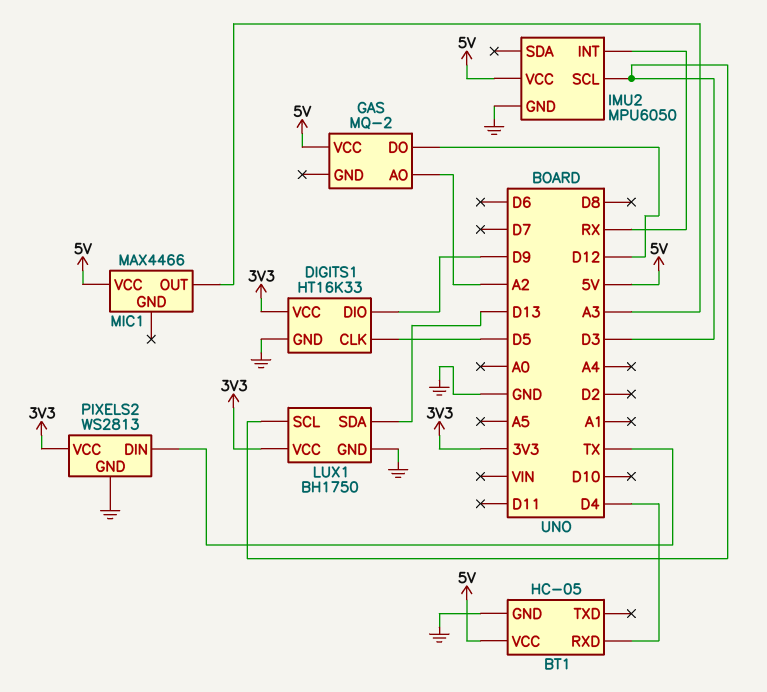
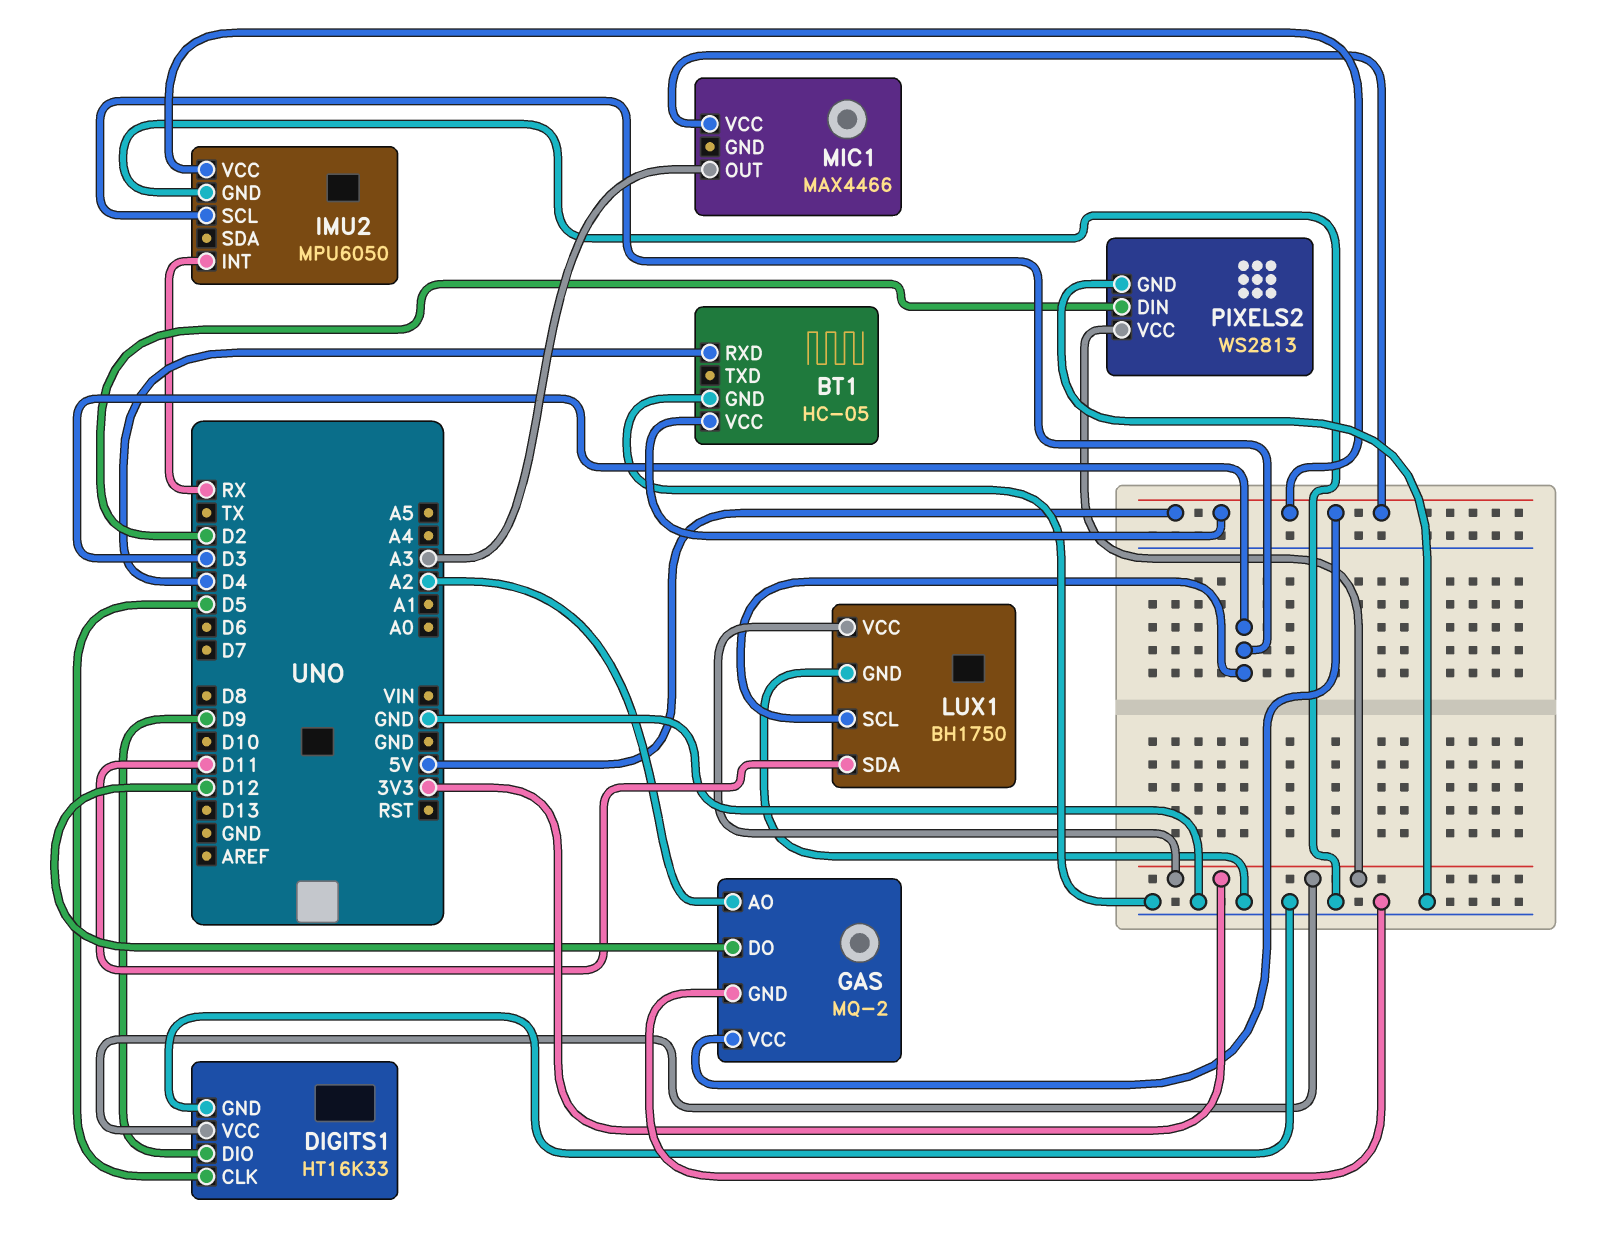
GAS pin GND: none -> GND
LUX1 pin SDA: D13 -> D11
PIXELS2 pin DIN: TX -> D2

